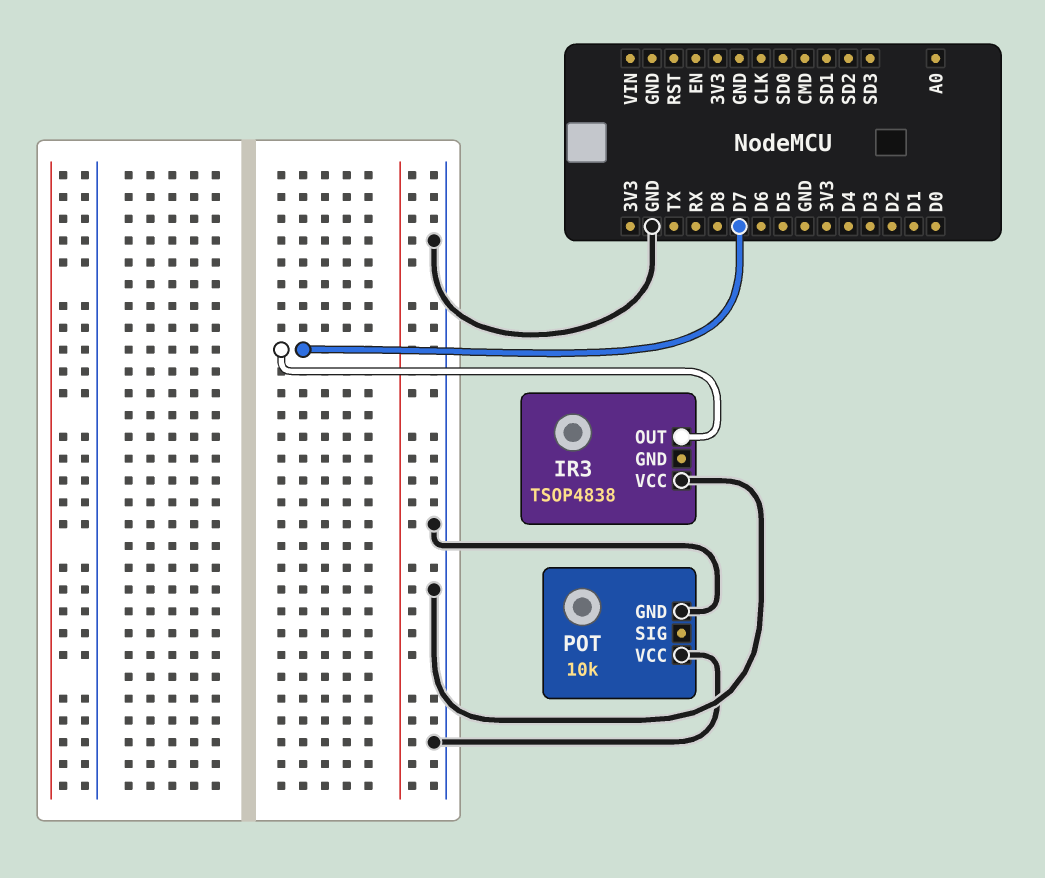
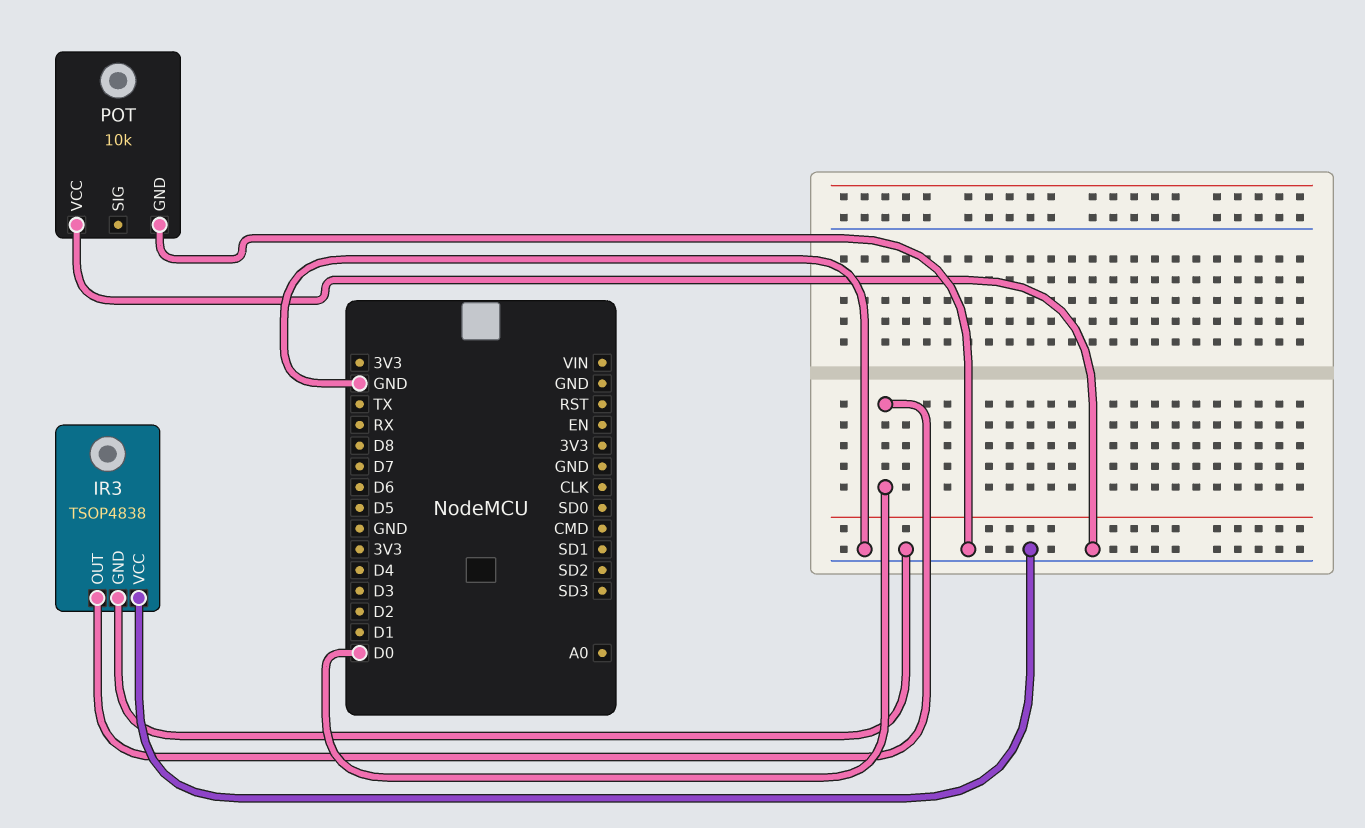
IR3 pin GND: none -> GND
IR3 pin OUT: D7 -> D0

